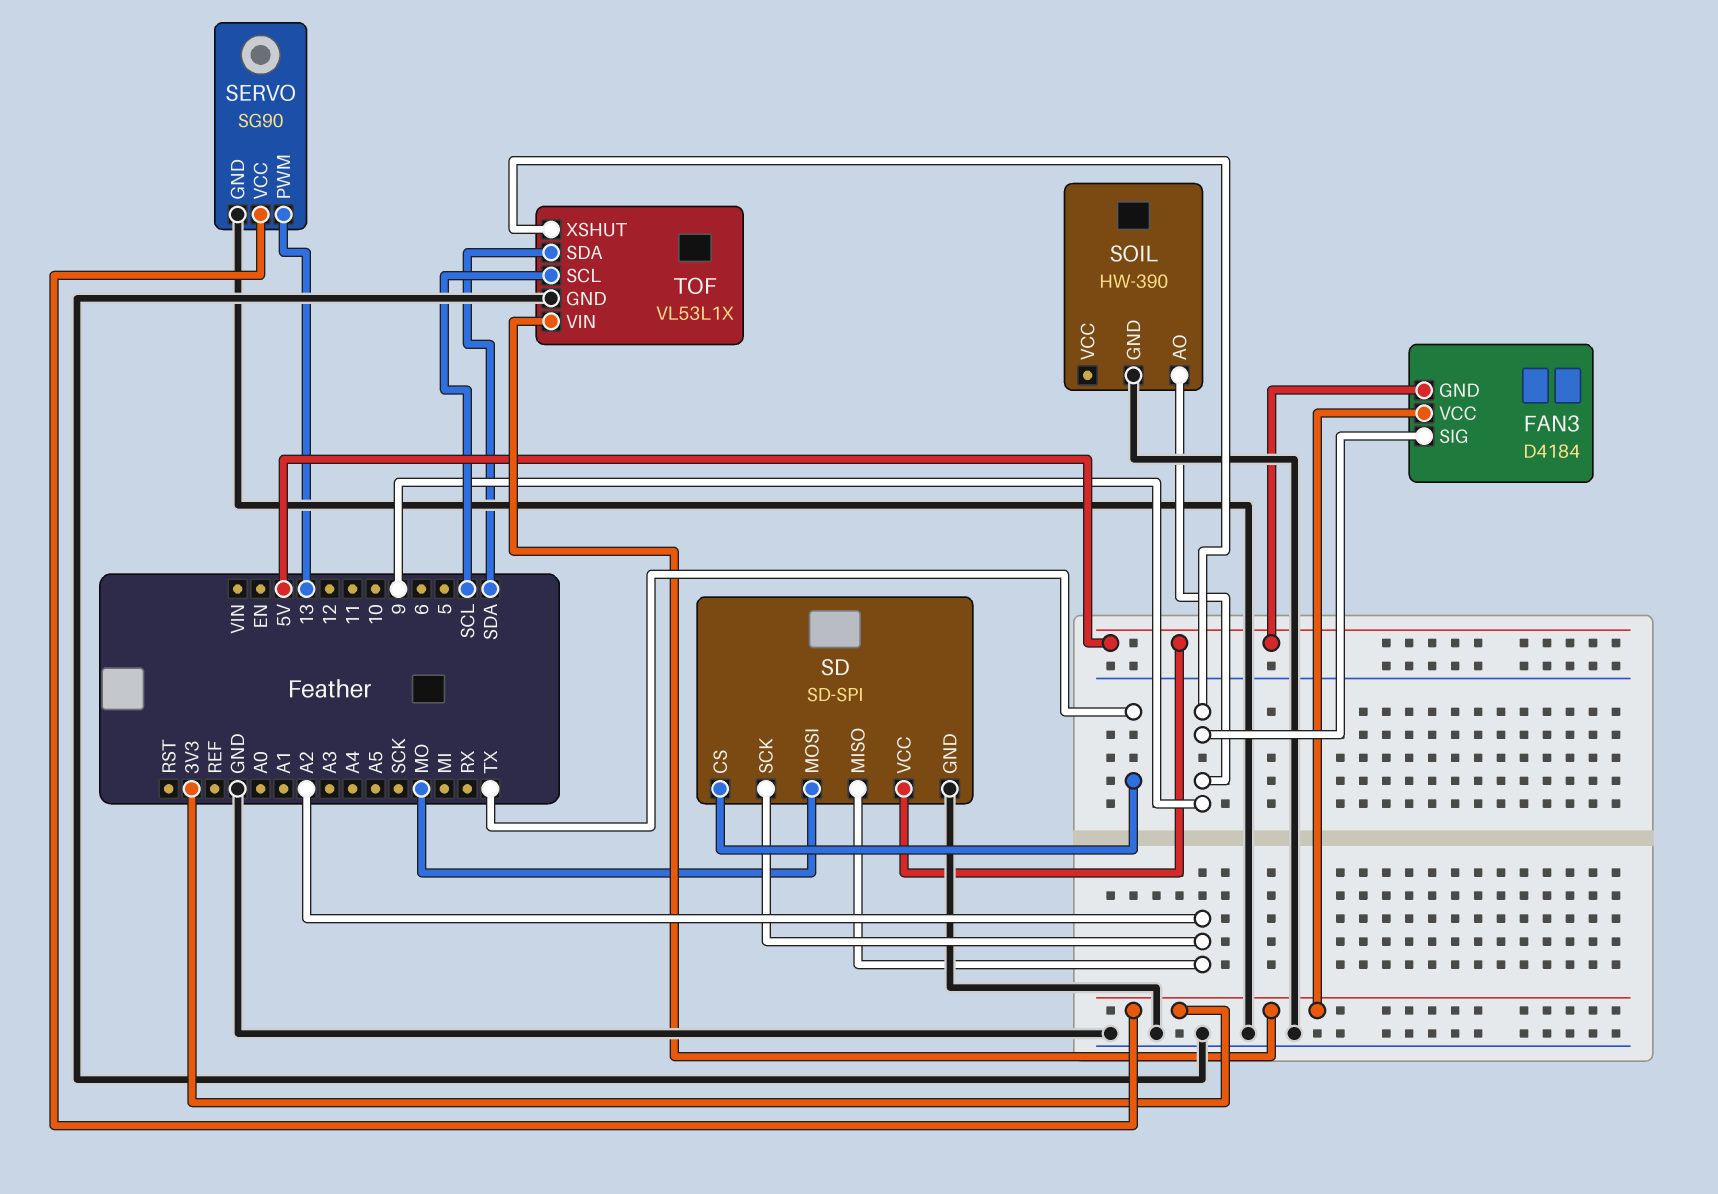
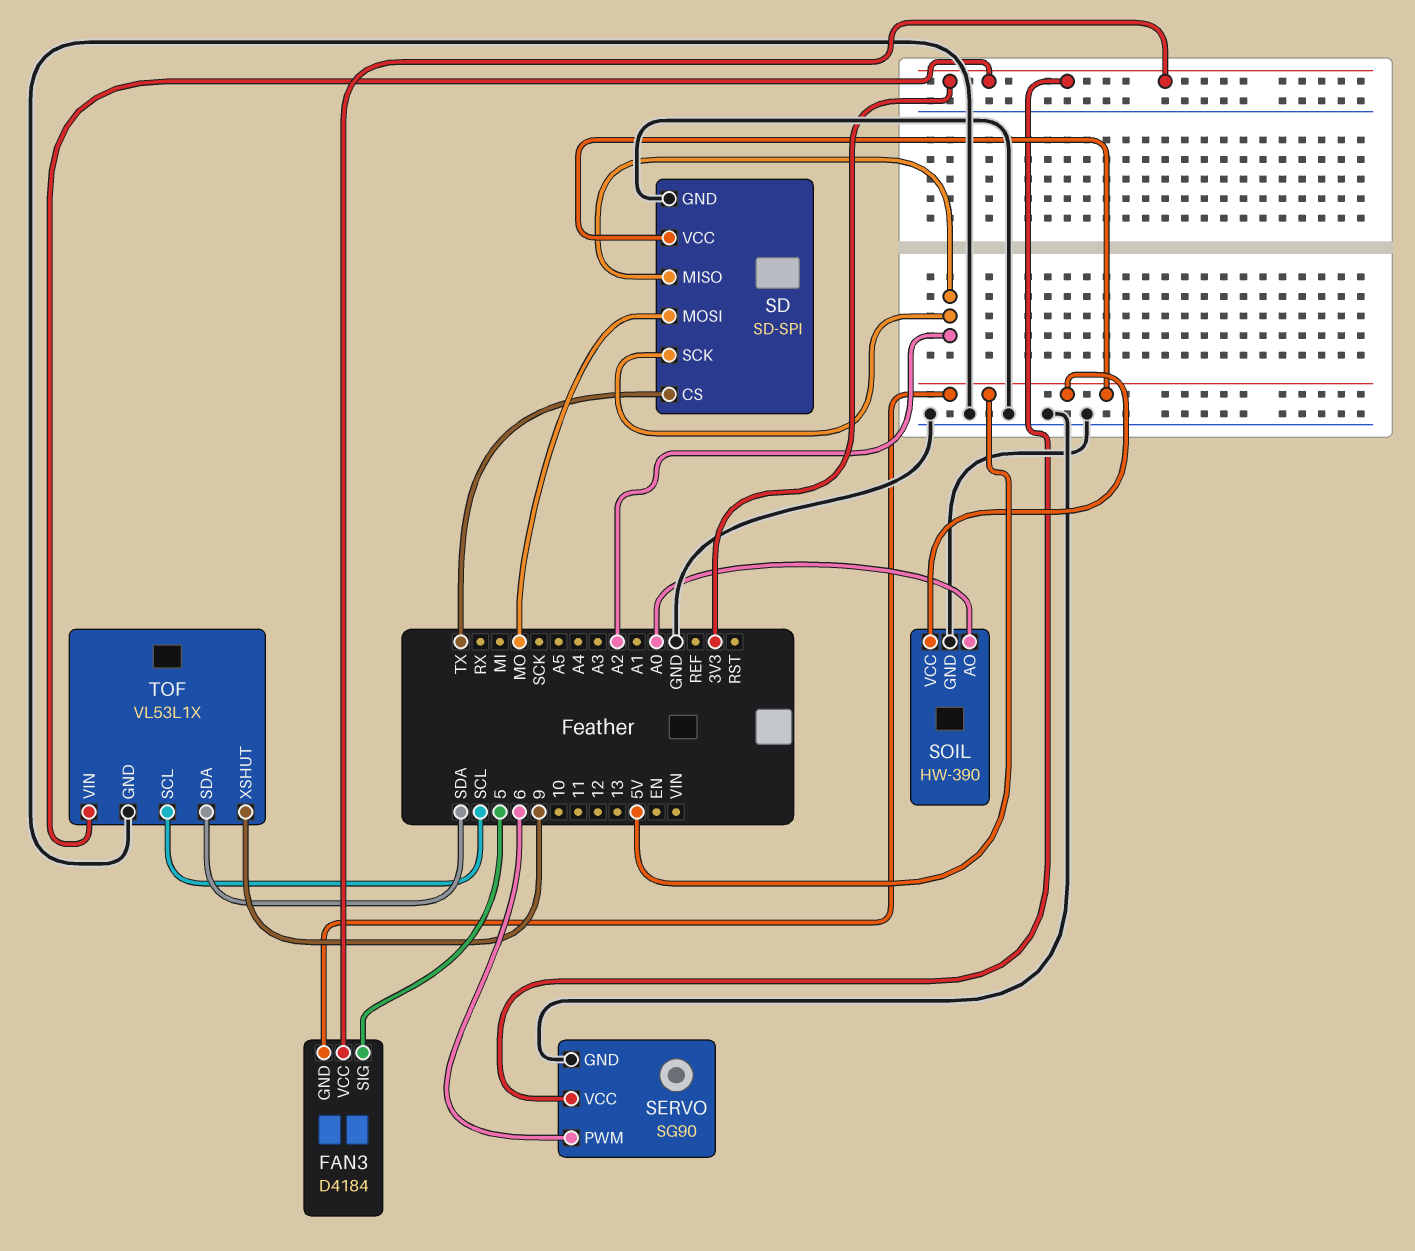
FAN3 pin SIG: 9 -> 5
SERVO pin PWM: 13 -> 6
SOIL pin AO: 9 -> A0
SOIL pin VCC: none -> 5V

